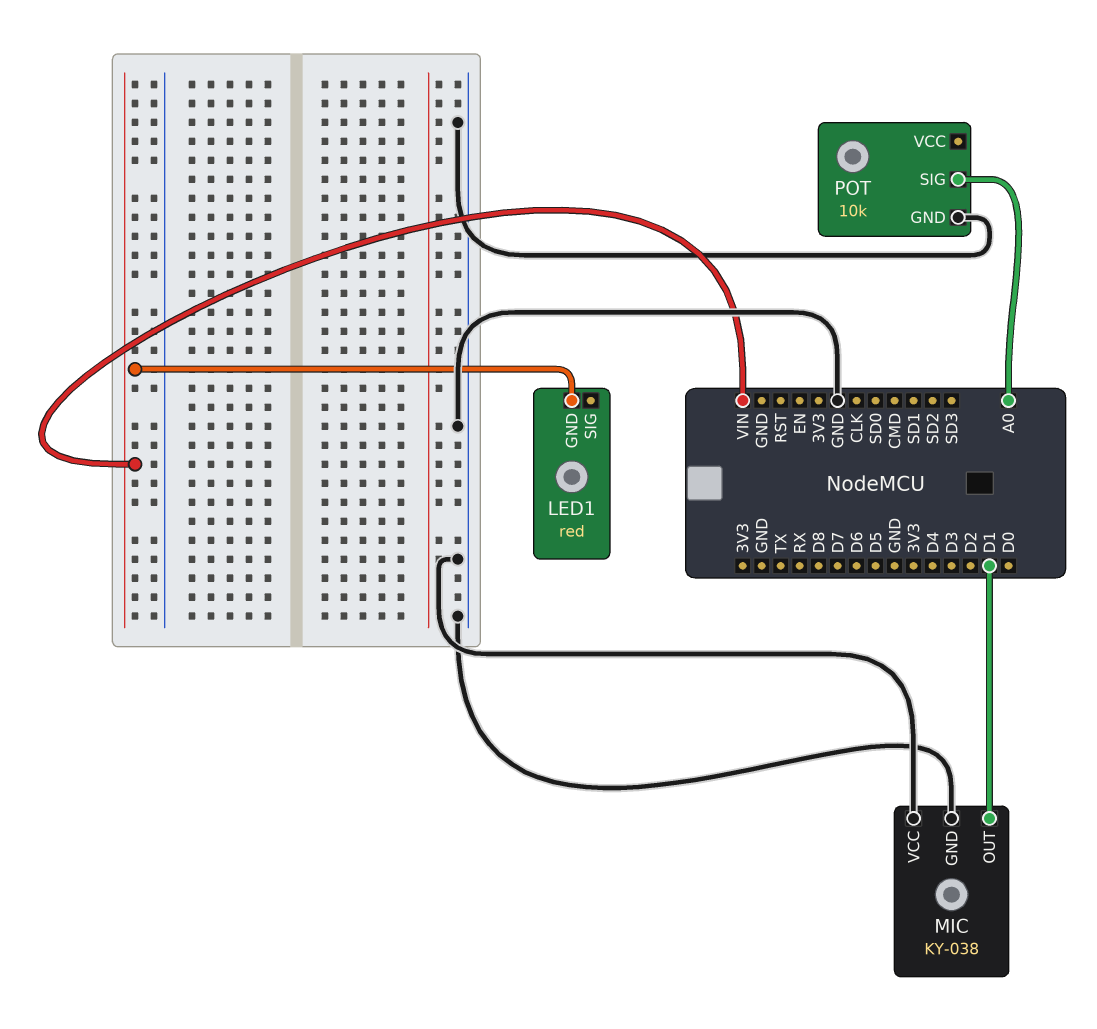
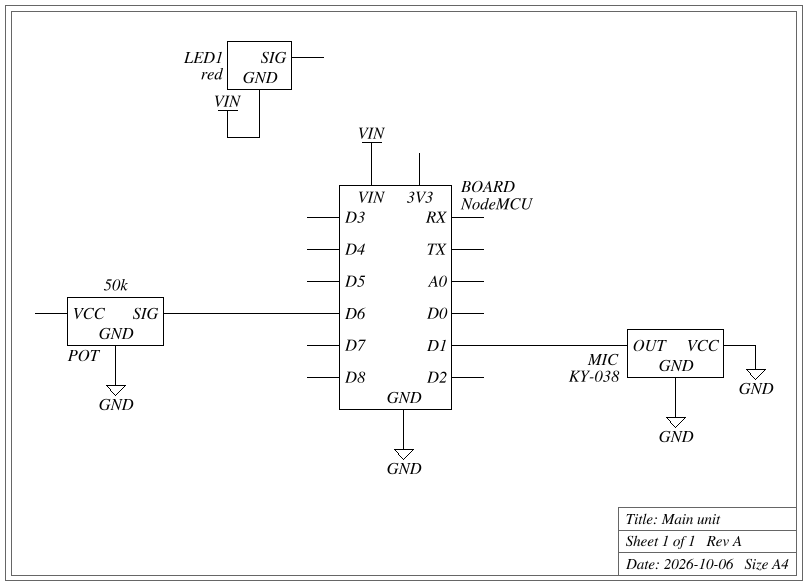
POT: 10k -> 50k
POT pin SIG: A0 -> D6

